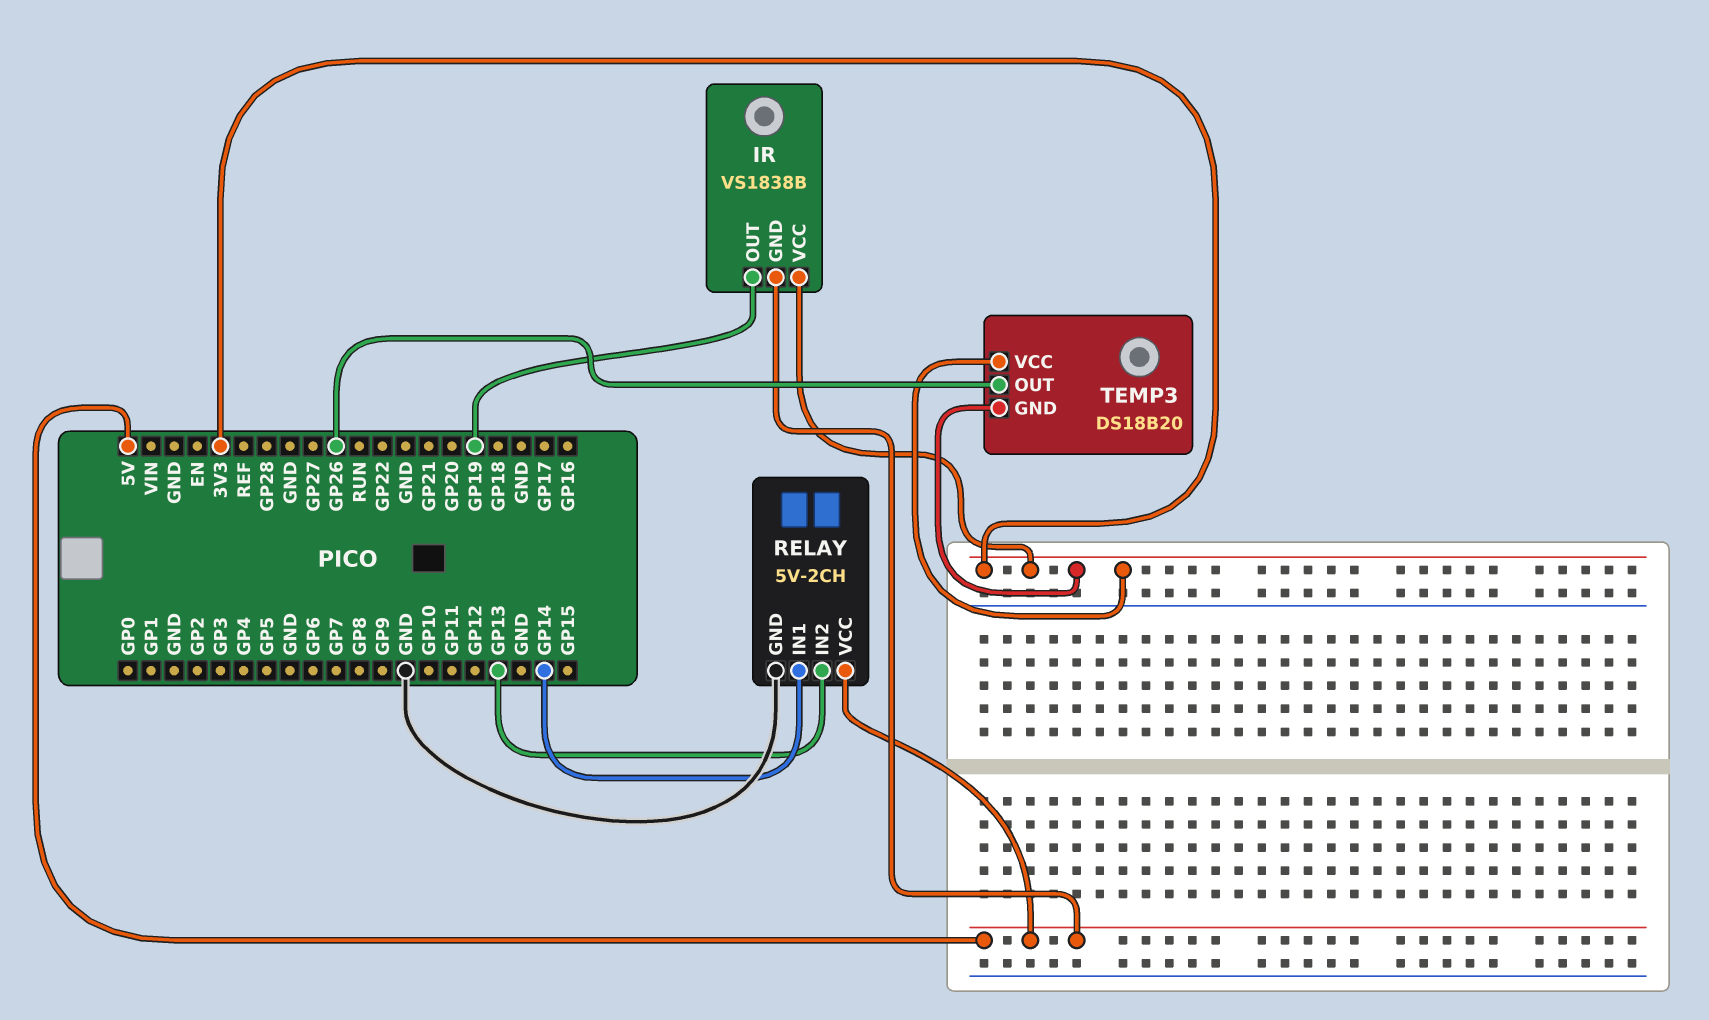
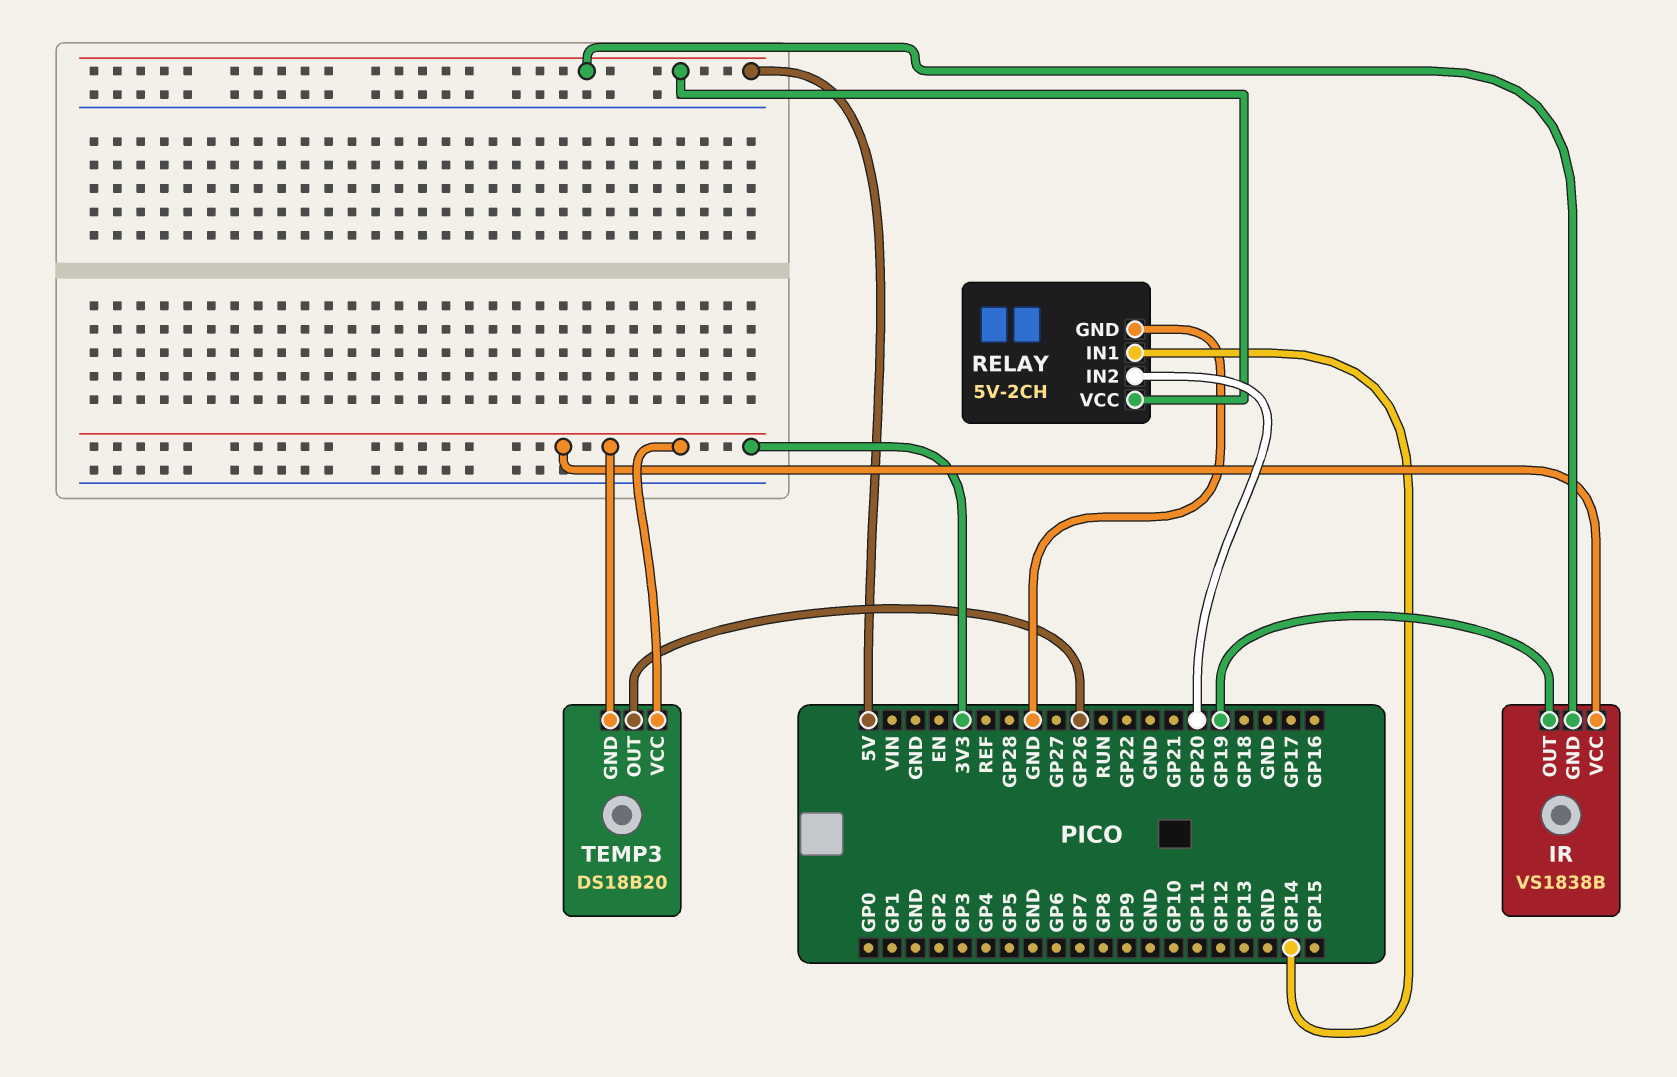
RELAY pin IN2: GP13 -> GP20

